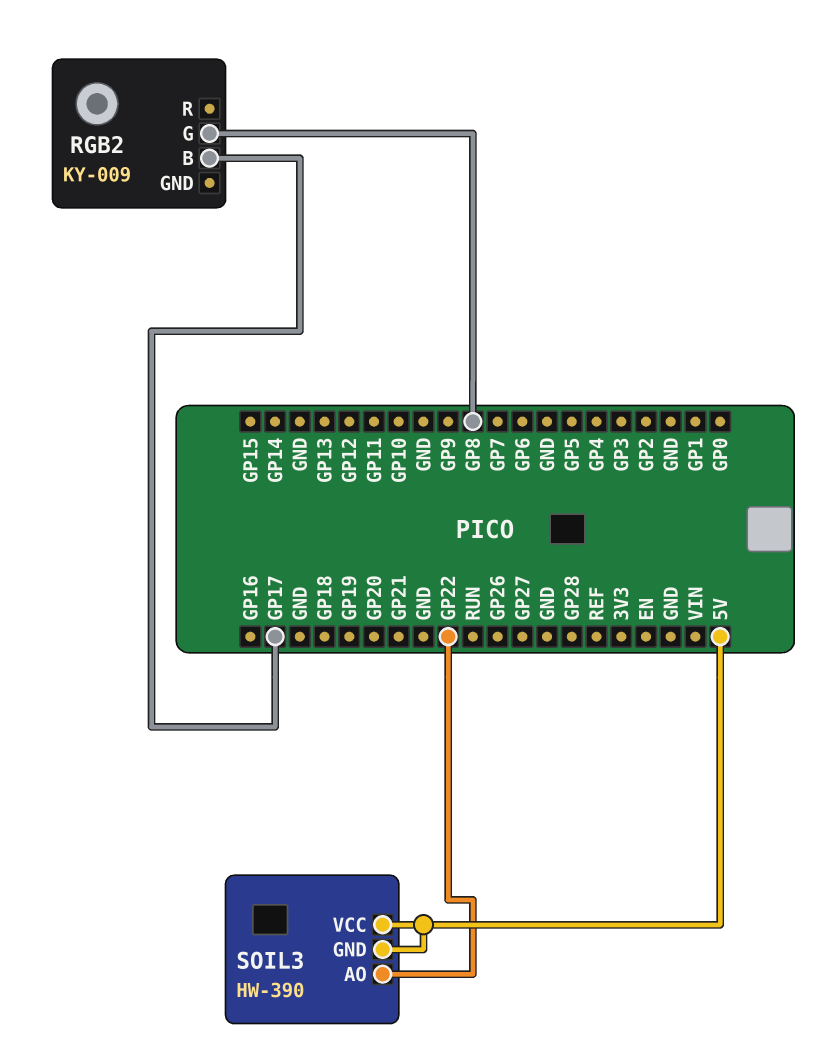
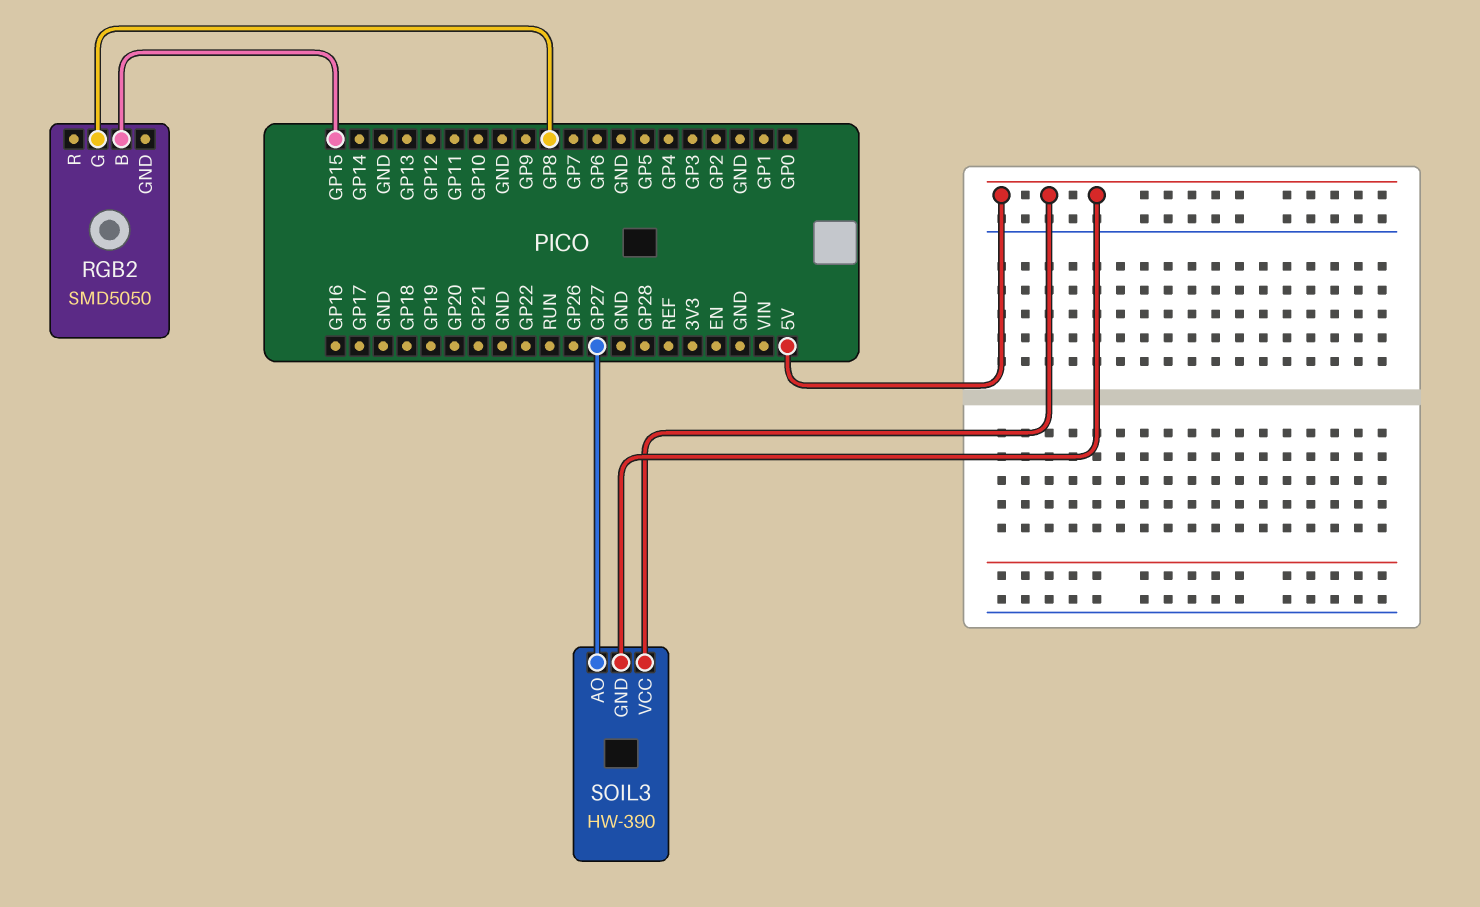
RGB2: KY-009 -> SMD5050
RGB2 pin B: GP17 -> GP15
SOIL3 pin AO: GP22 -> GP27

